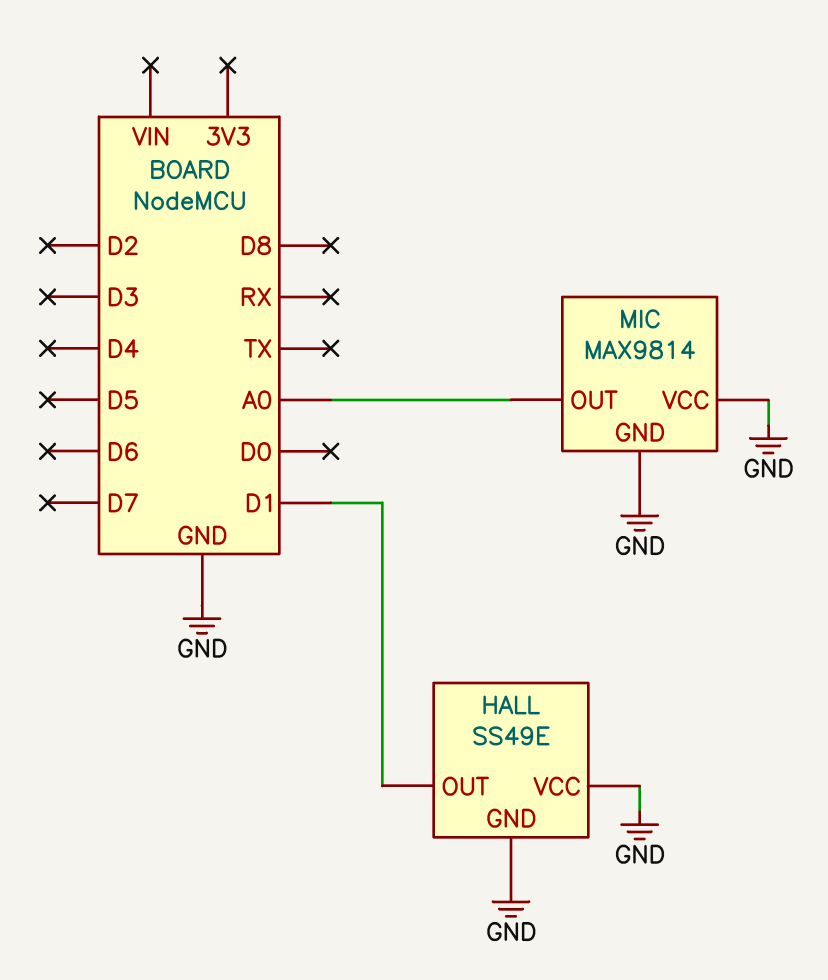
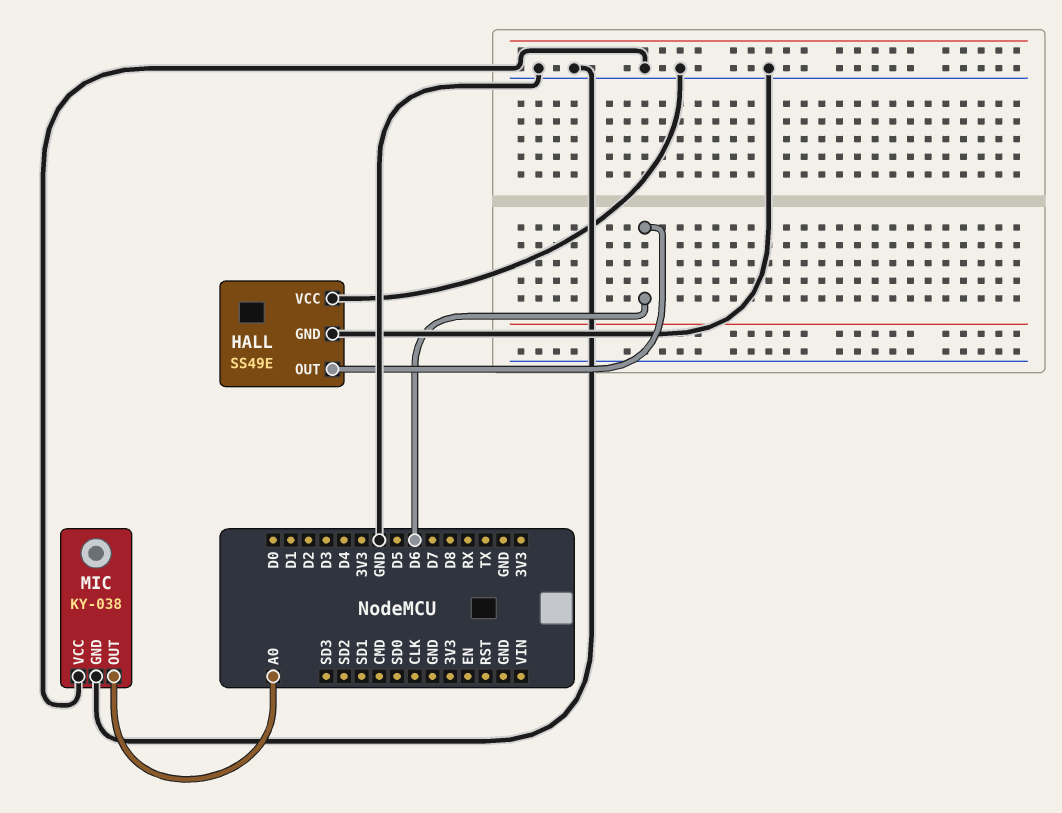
HALL pin OUT: D1 -> D6
MIC: MAX9814 -> KY-038

